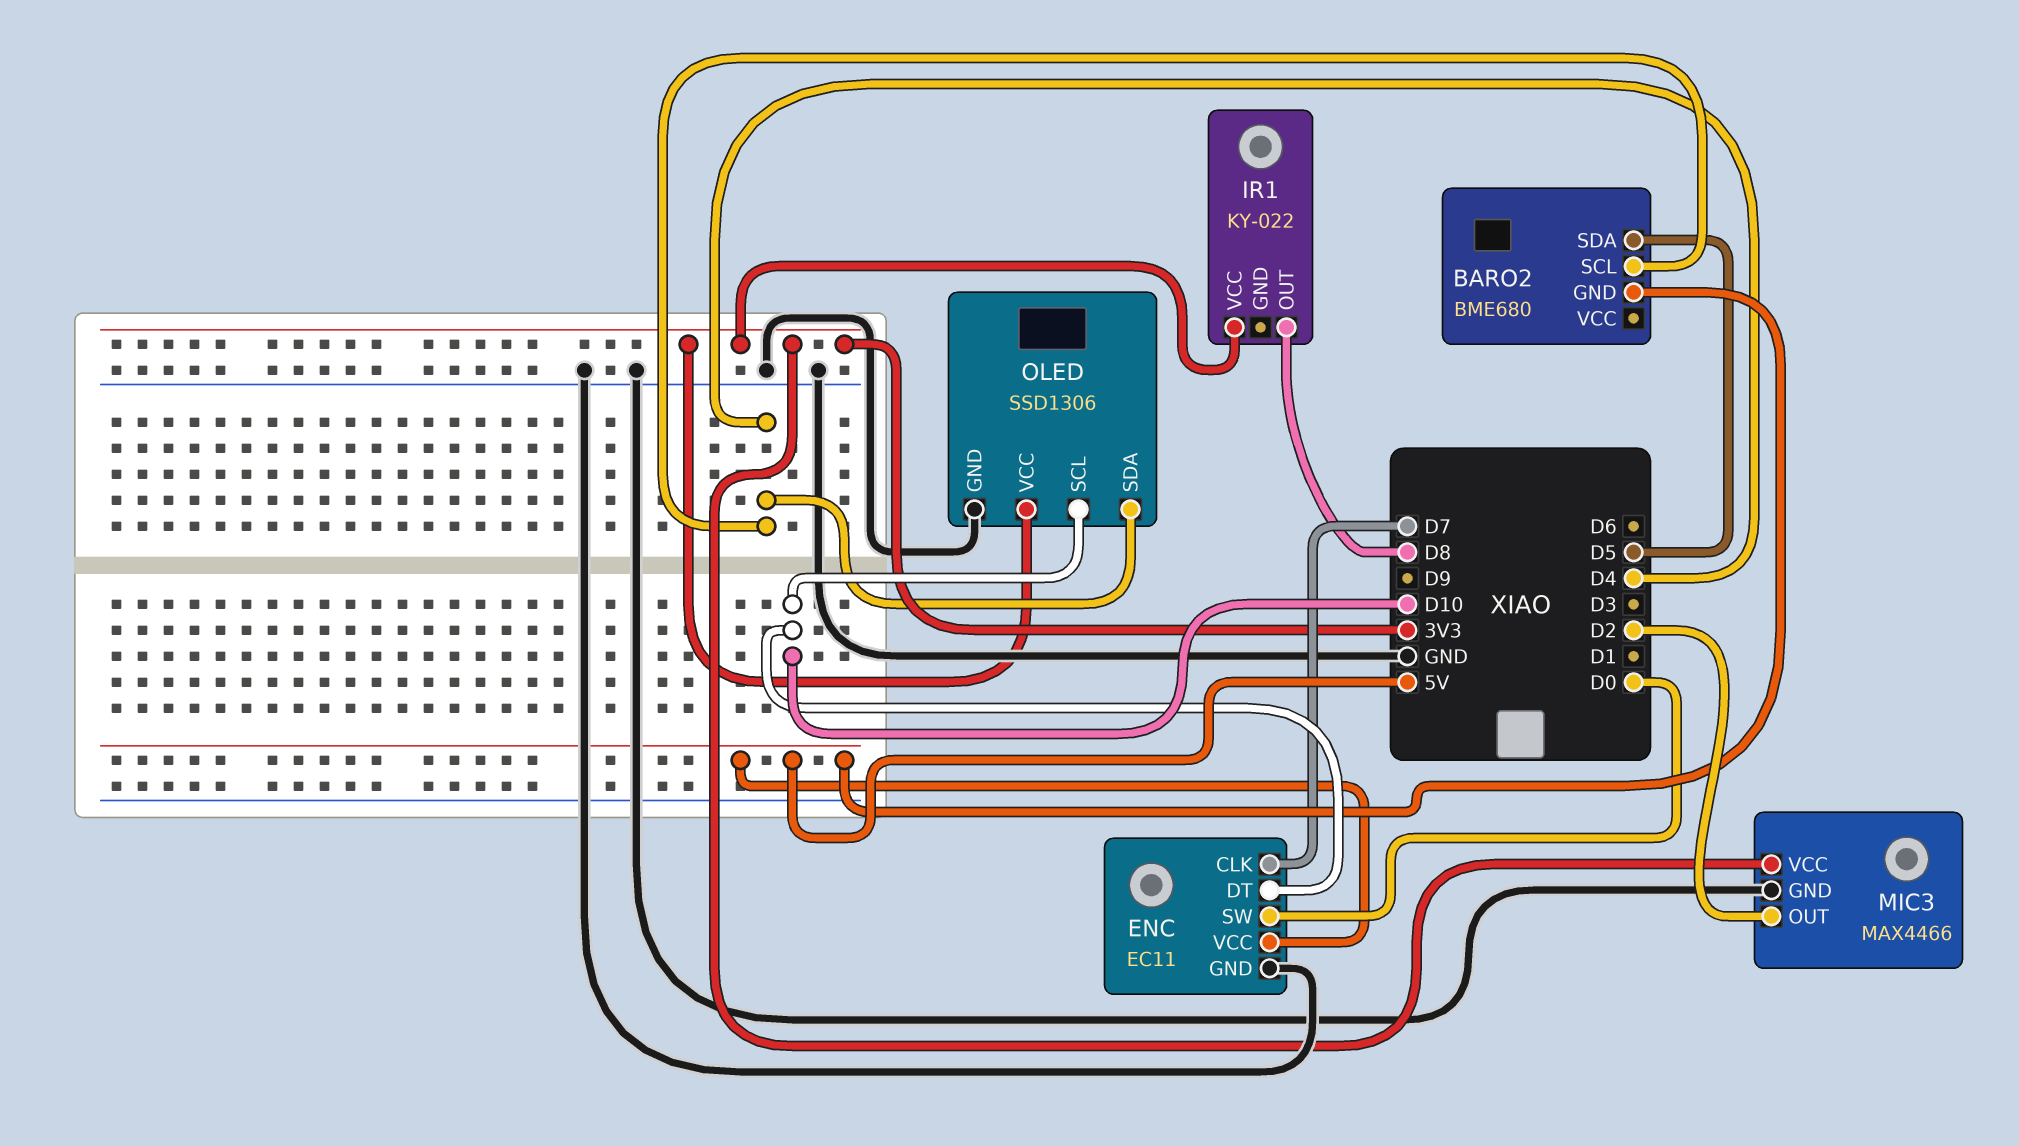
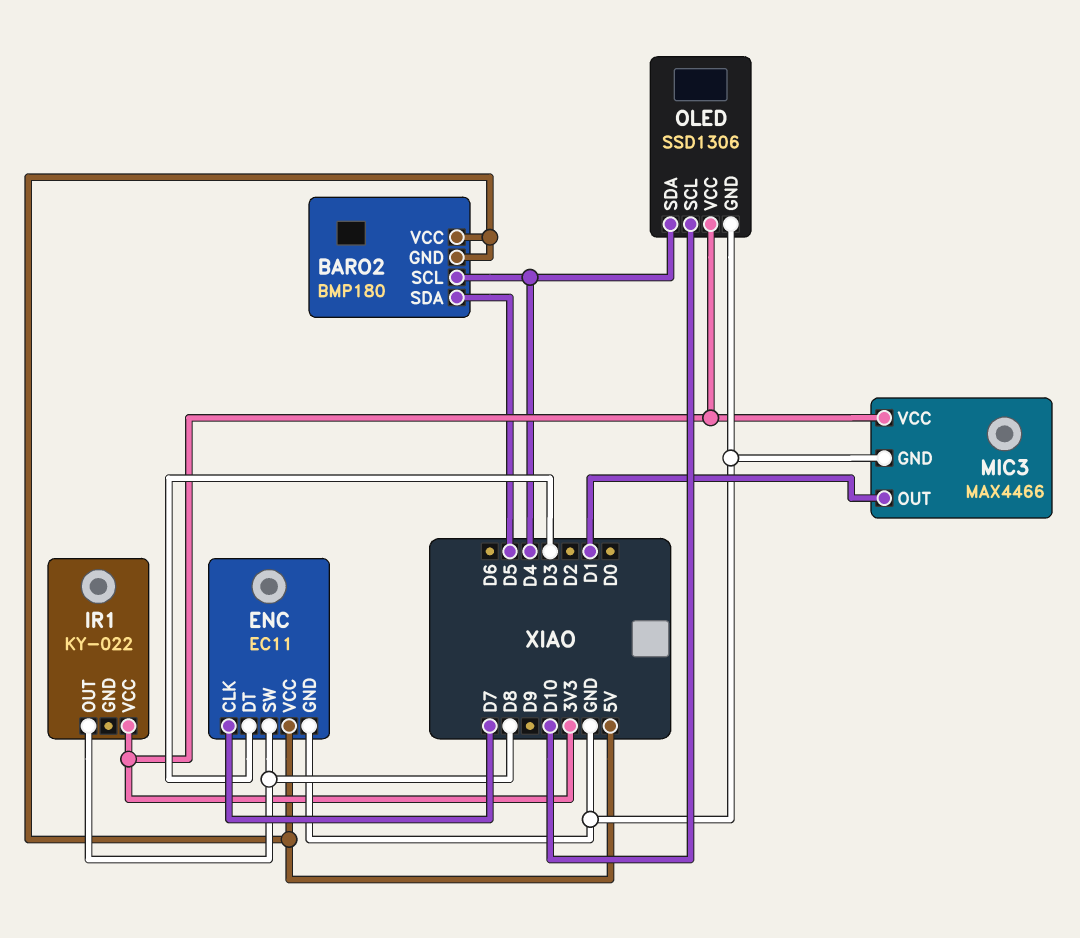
BARO2: BME680 -> BMP180
BARO2 pin VCC: none -> 5V
ENC pin DT: D10 -> D3
ENC pin SW: D0 -> D8
MIC3 pin OUT: D2 -> D1

